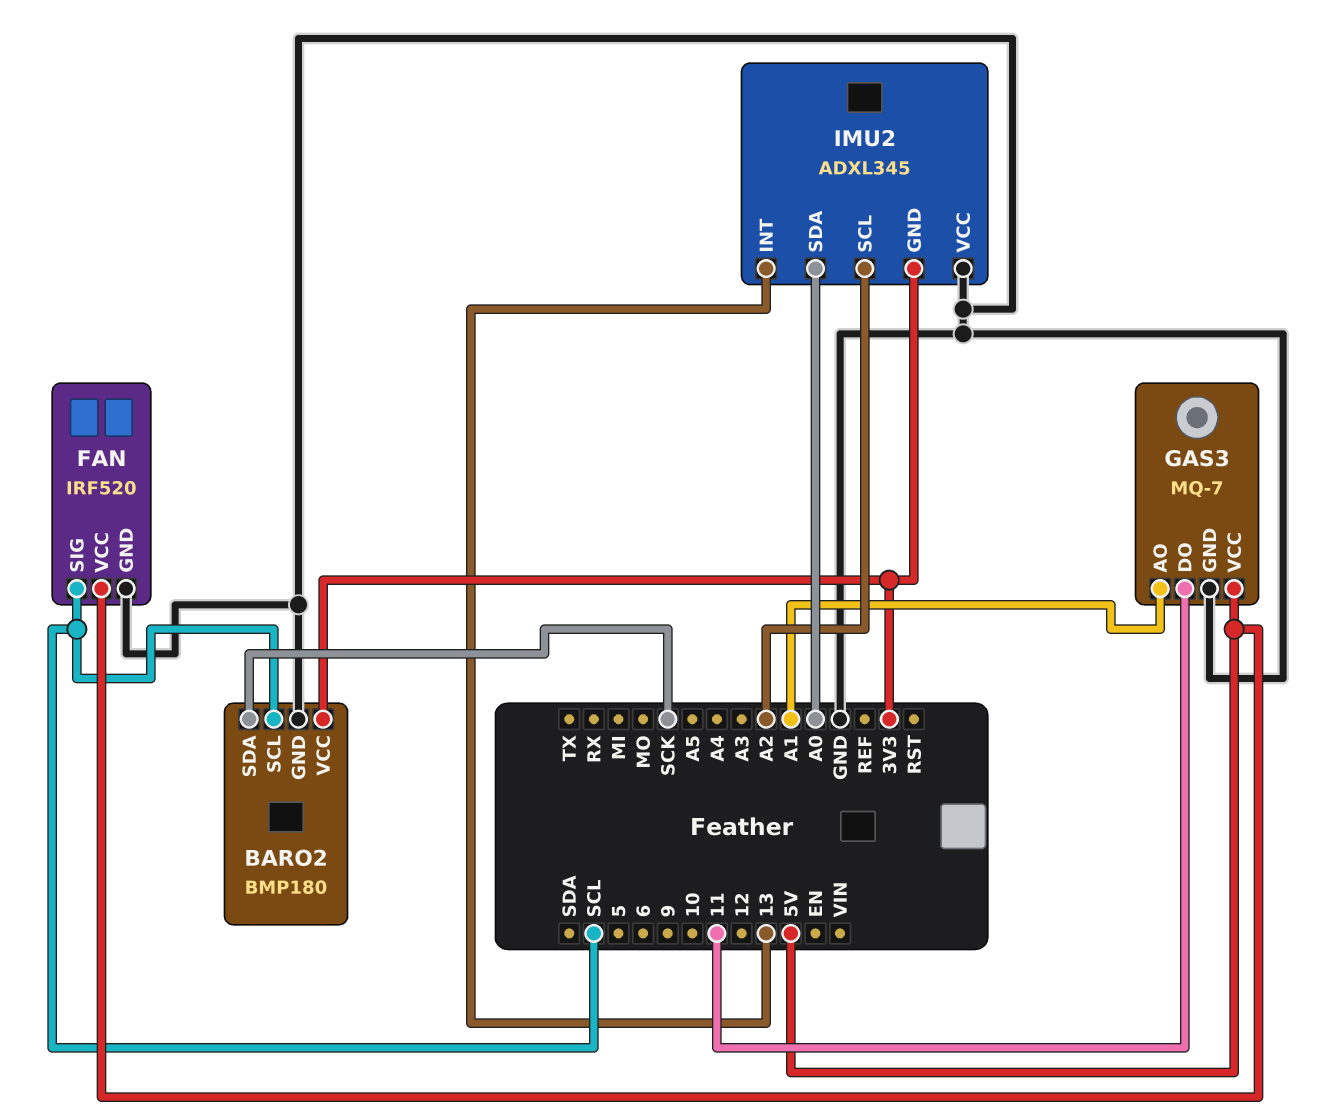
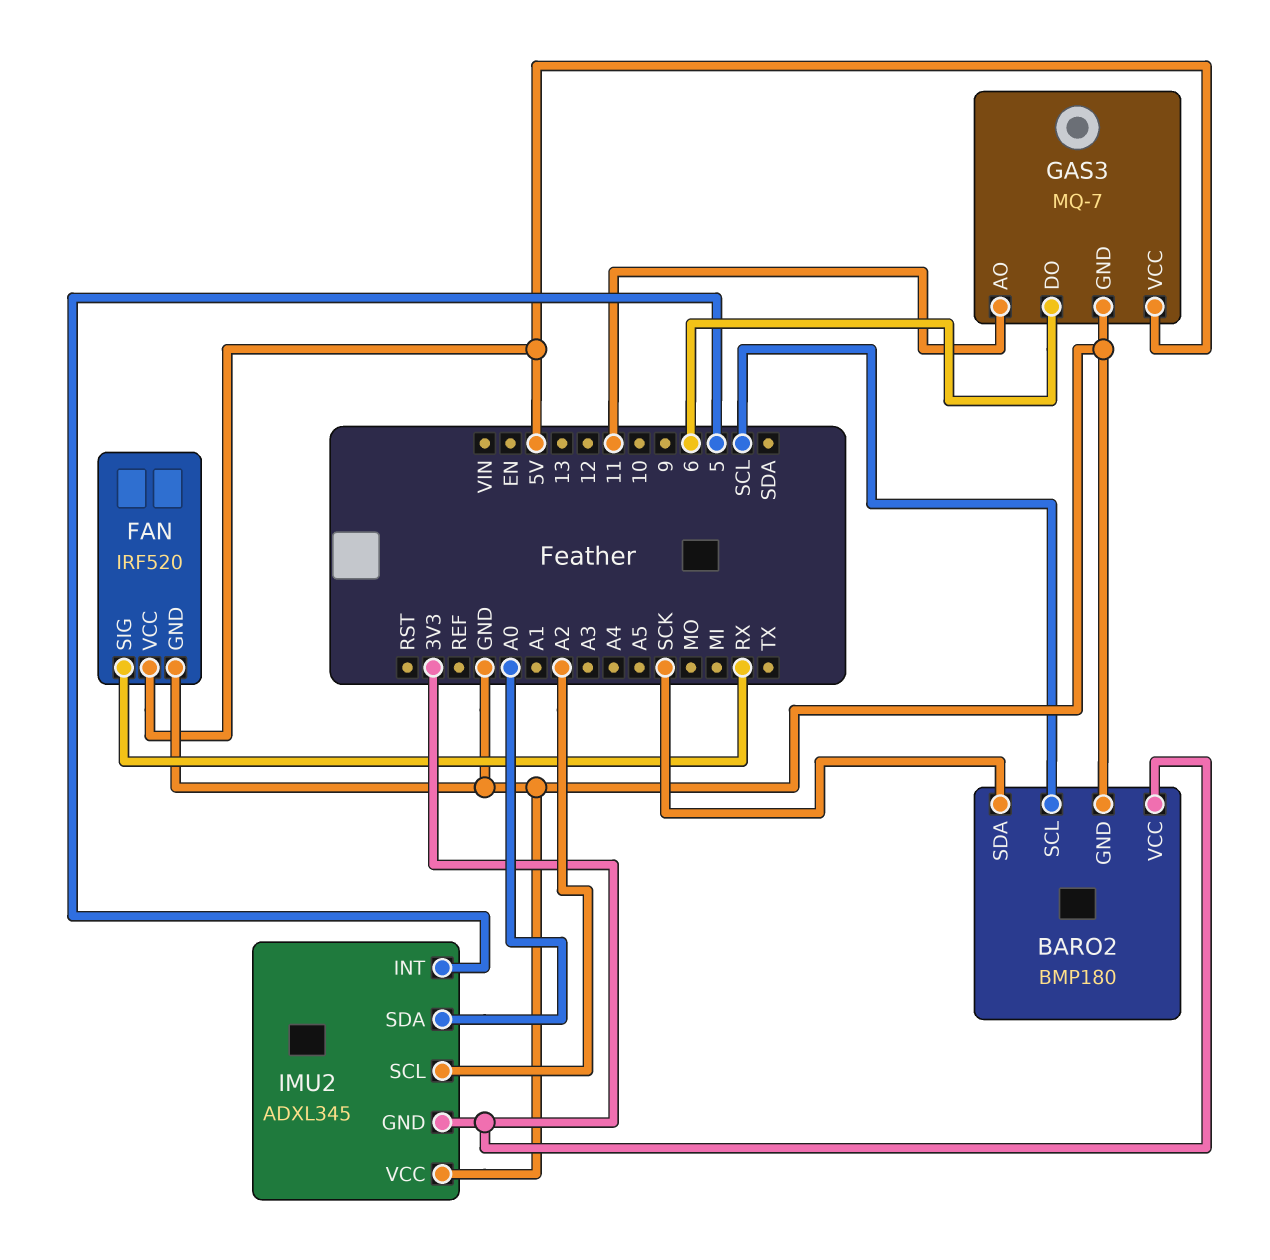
FAN pin SIG: SCL -> RX
GAS3 pin AO: A1 -> 11
GAS3 pin DO: 11 -> 6
IMU2 pin INT: 13 -> 5

